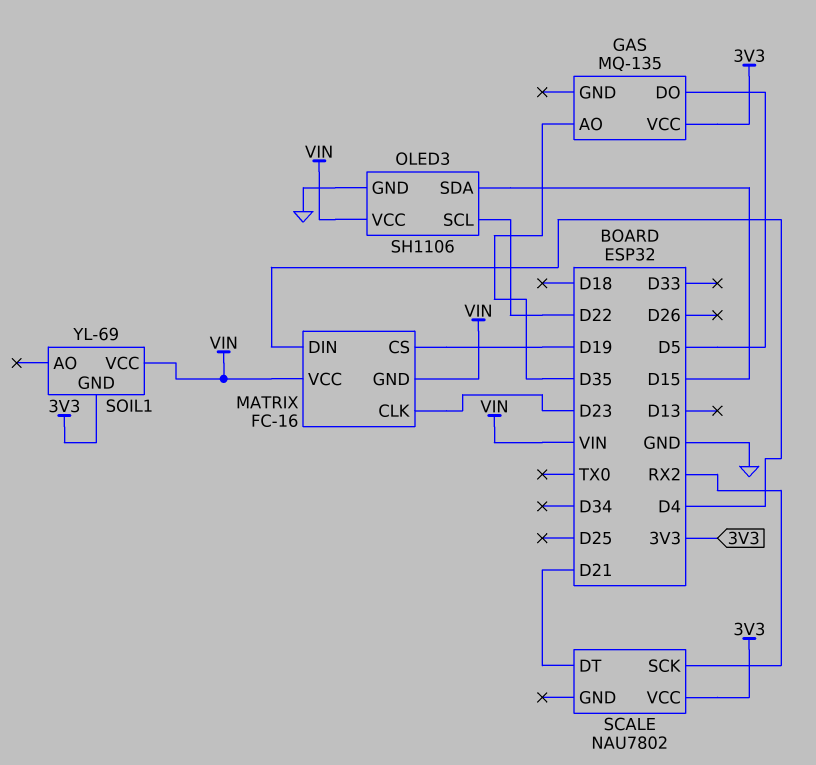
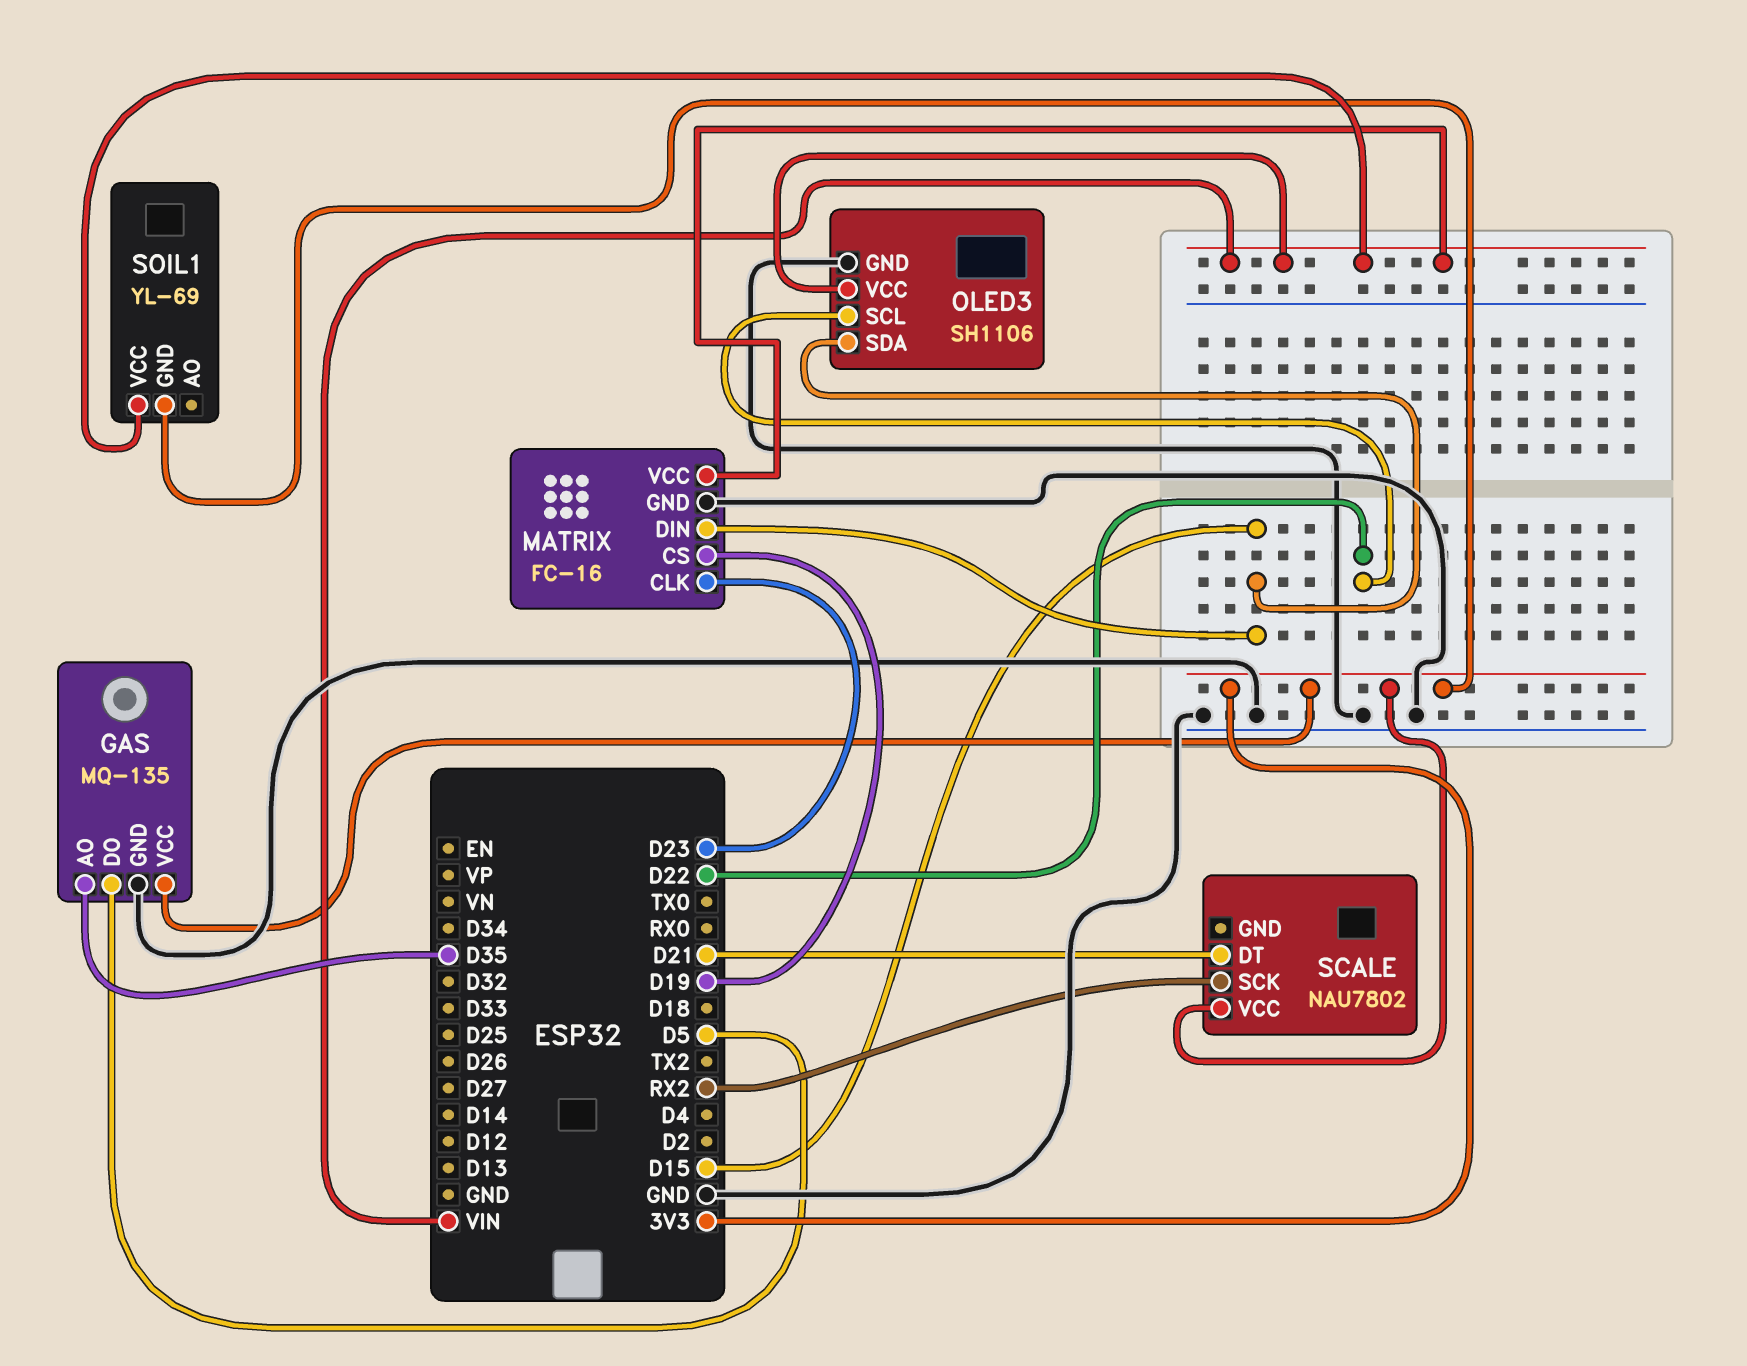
GAS pin GND: none -> GND
MATRIX pin DIN: D4 -> D15
MATRIX pin GND: VIN -> GND

